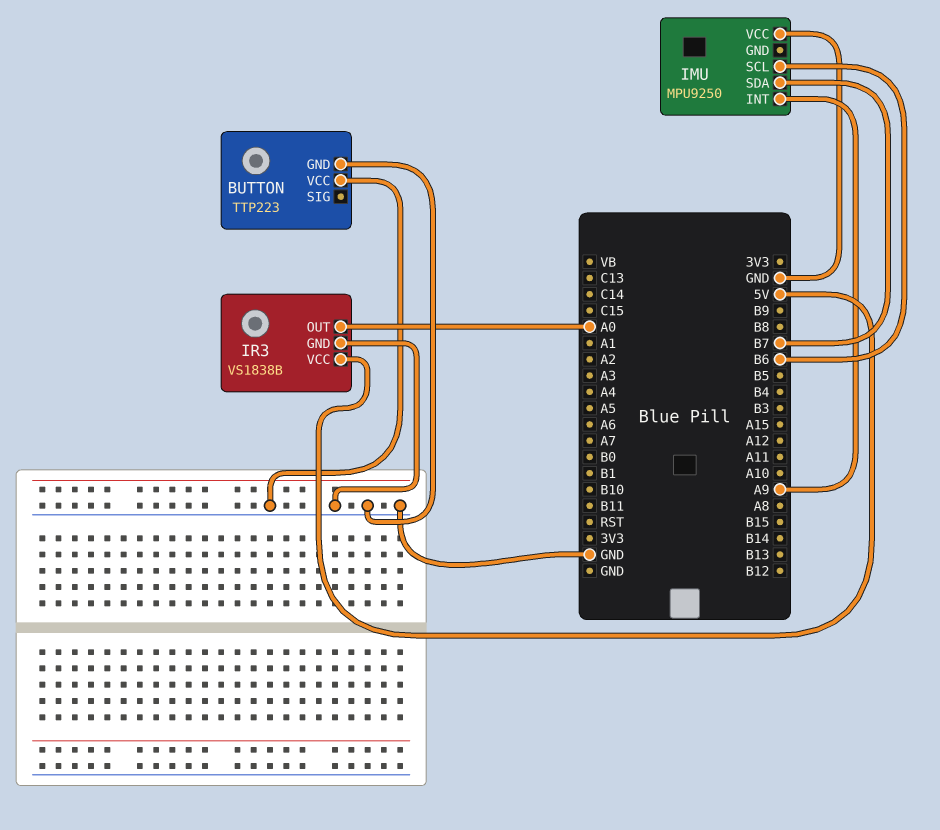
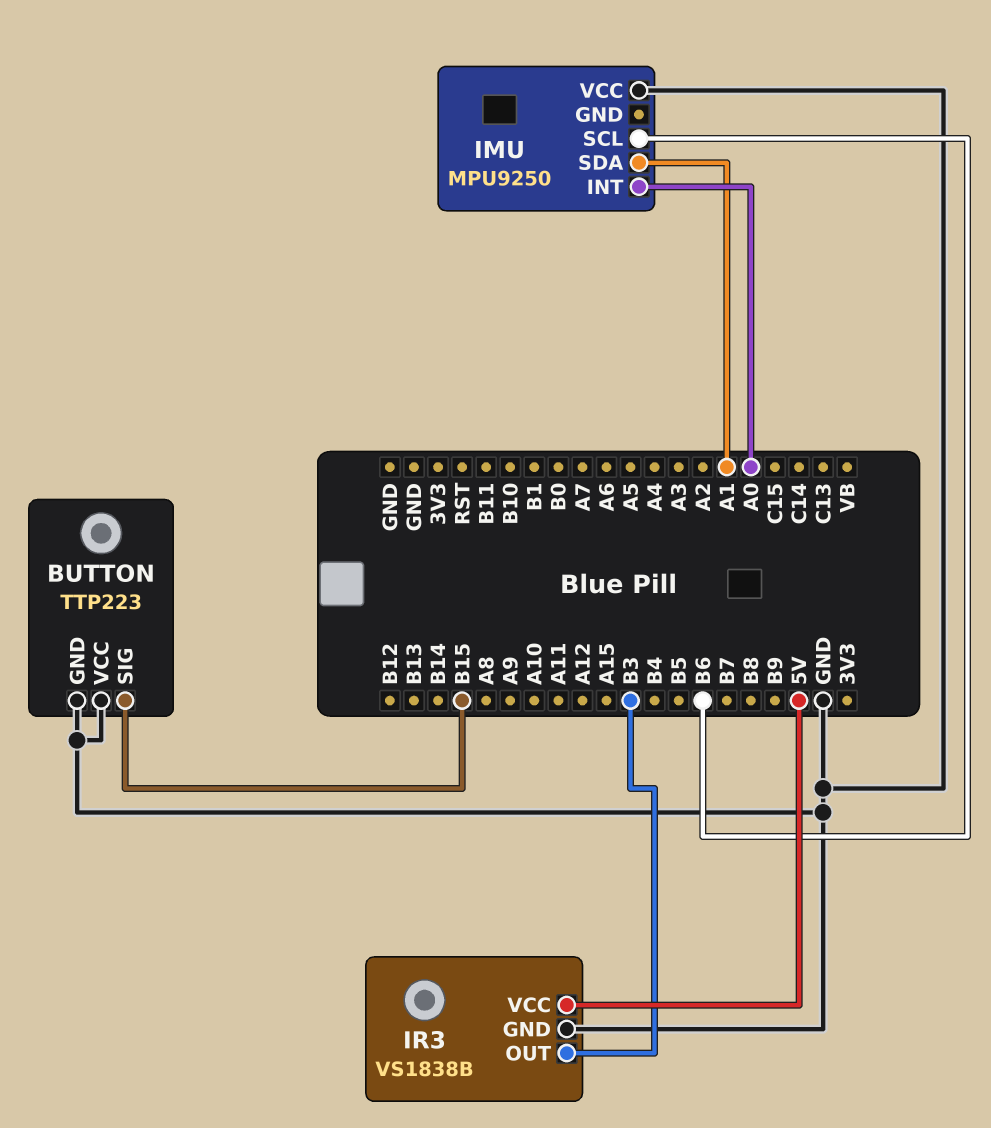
BUTTON pin SIG: none -> B15
IMU pin INT: A9 -> A0
IMU pin SDA: B7 -> A1
IR3 pin OUT: A0 -> B3

